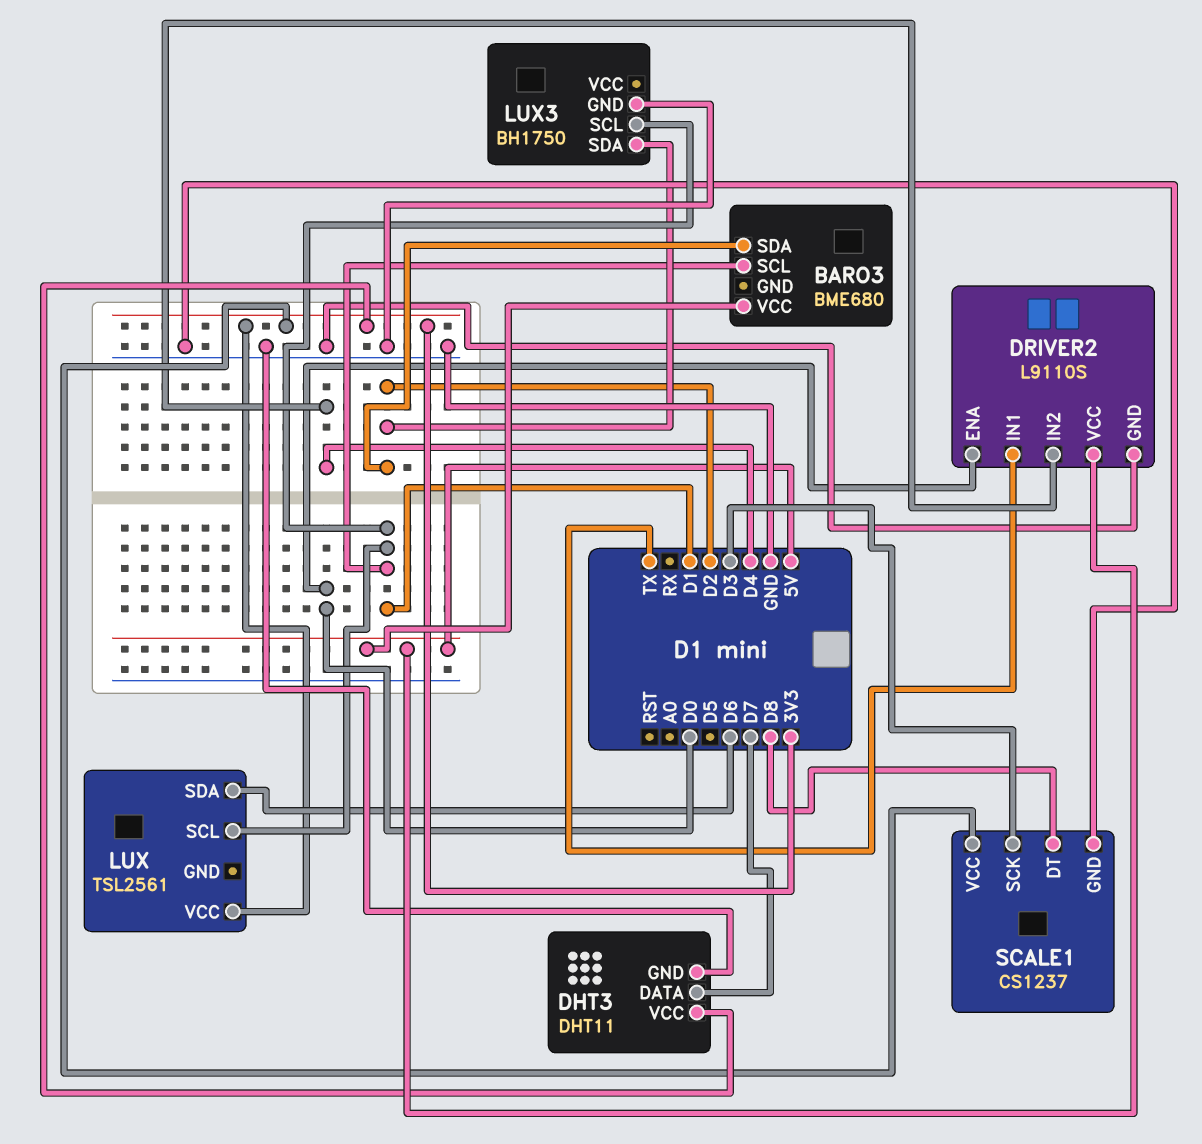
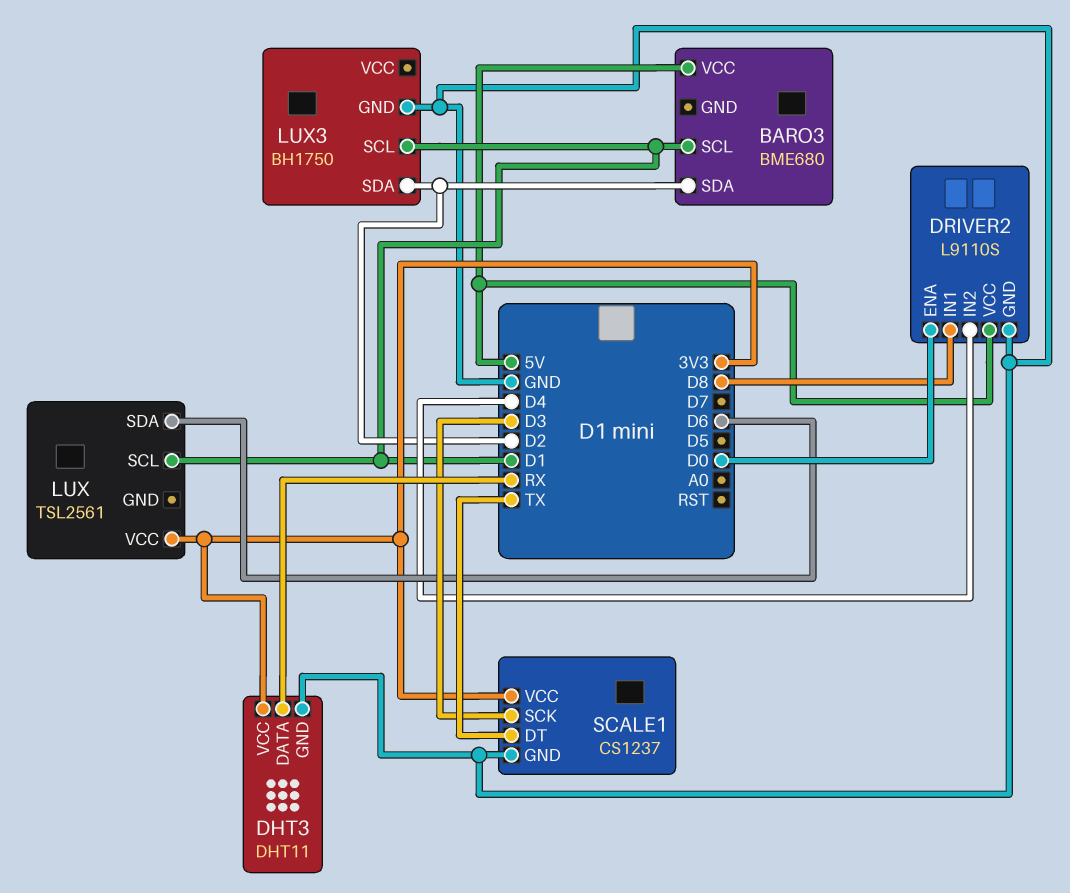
DHT3 pin DATA: D7 -> RX
DRIVER2 pin IN1: TX -> D8
SCALE1 pin DT: D8 -> TX

